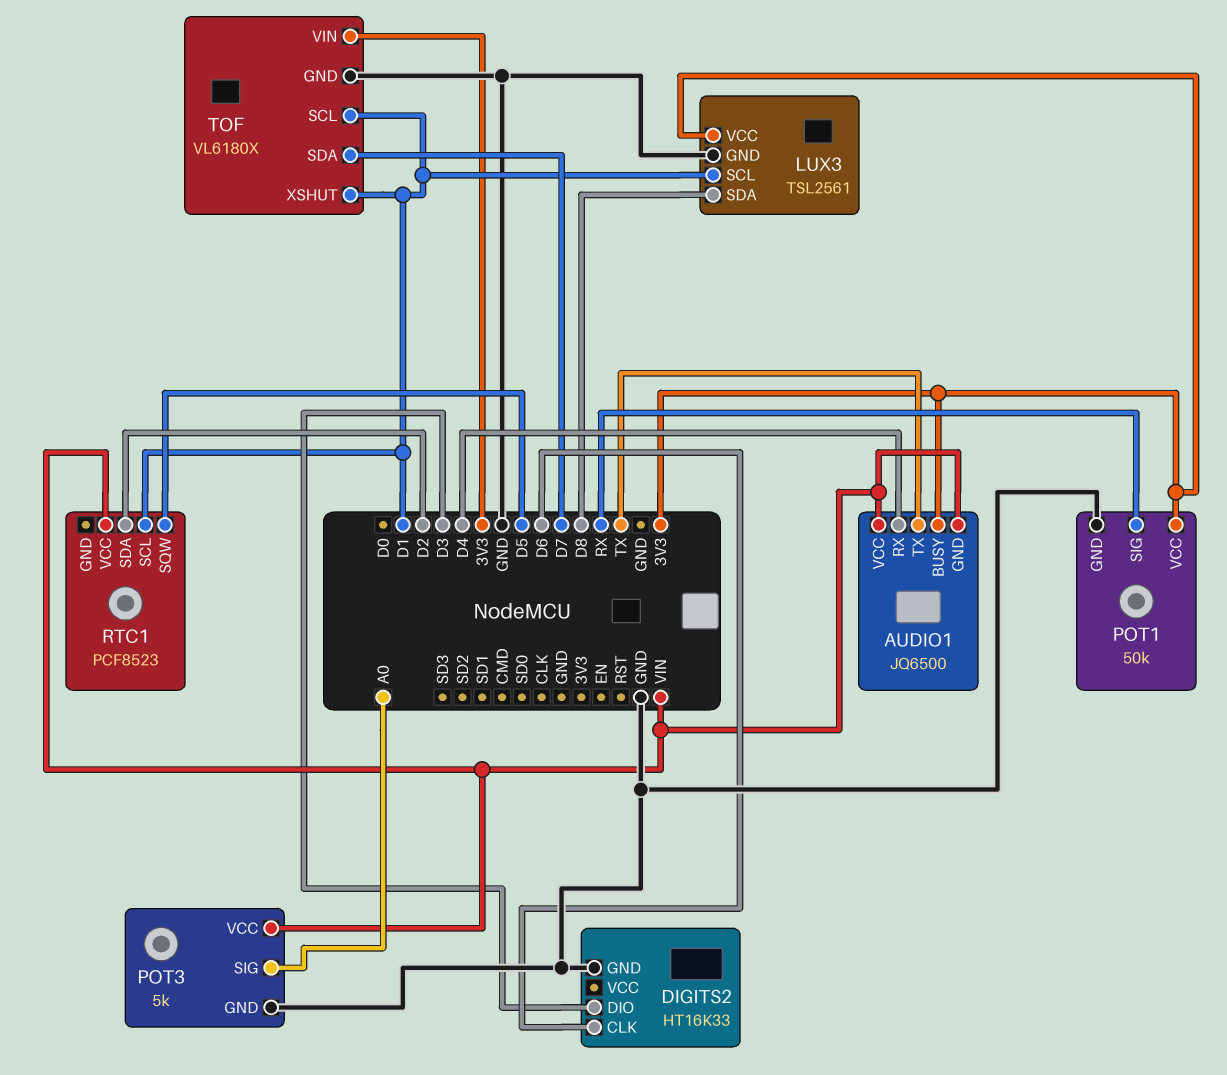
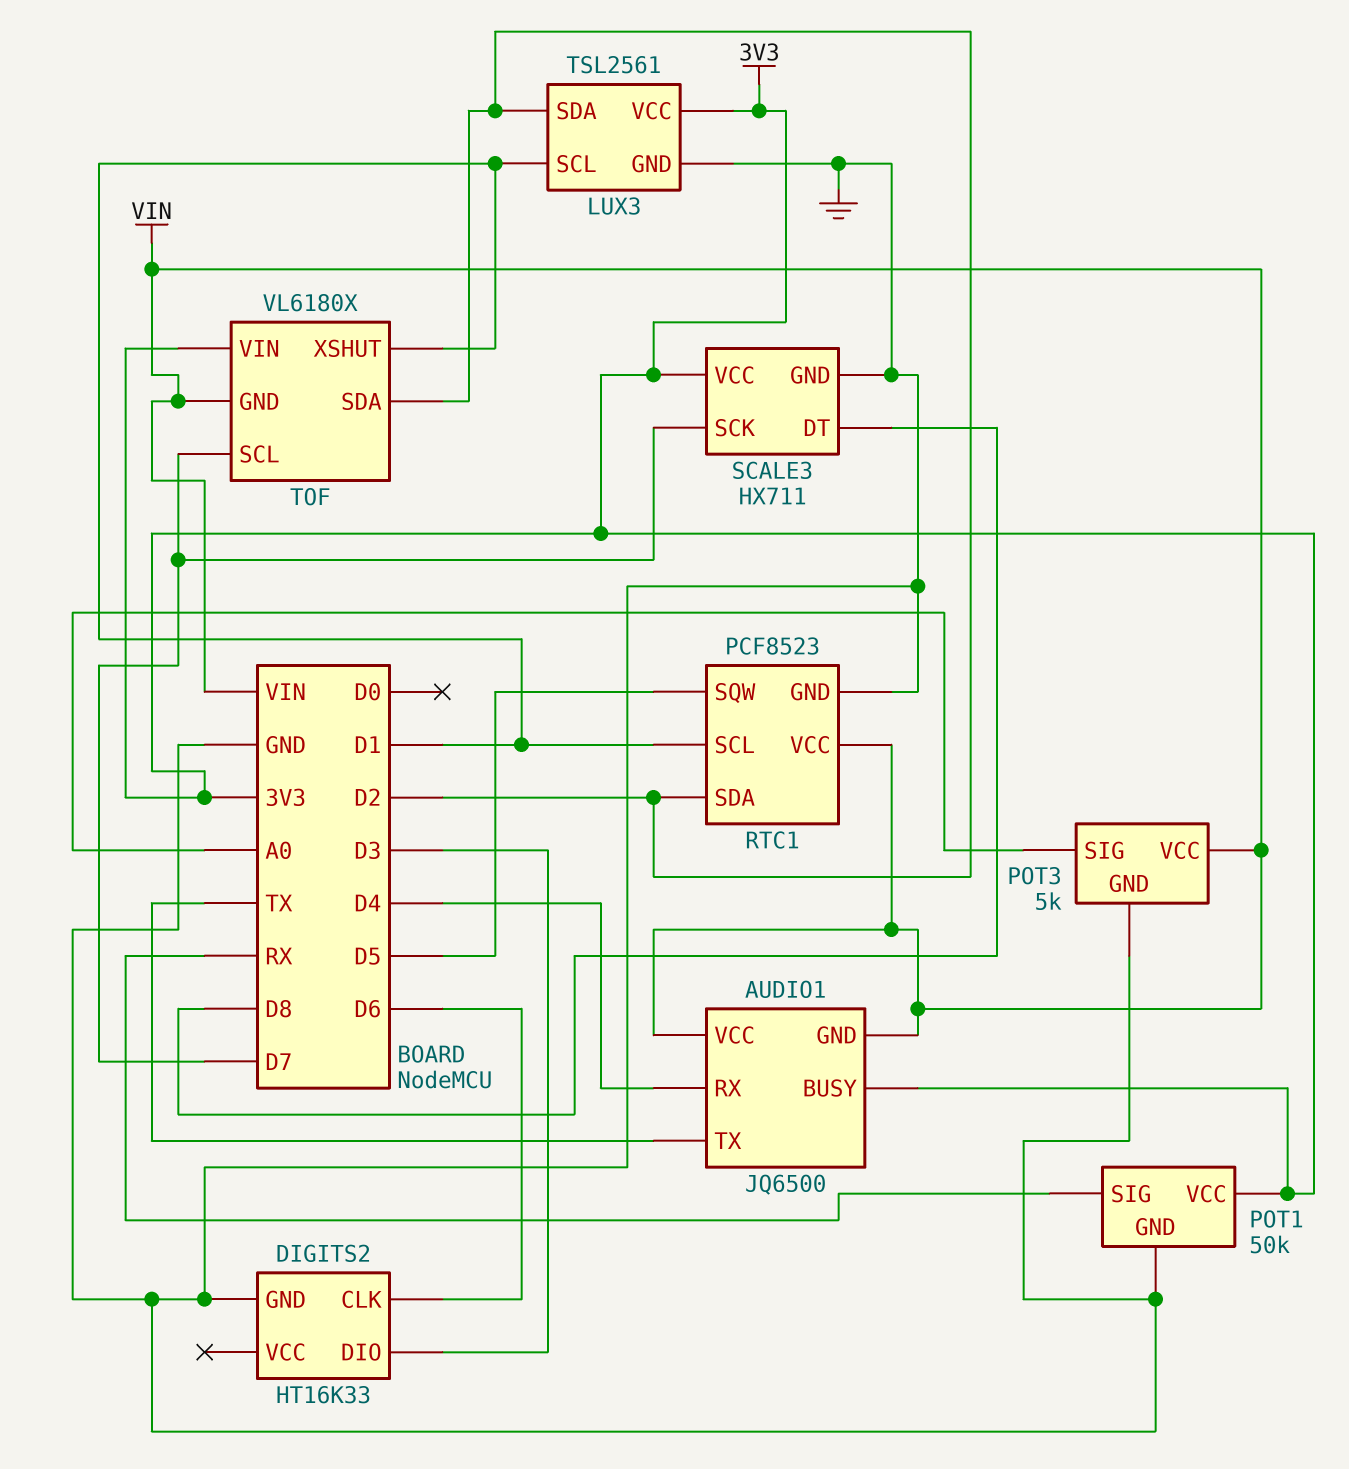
LUX3 pin SDA: D8 -> D2
RTC1 pin GND: none -> GND
SCALE3: none -> HX711
SCALE3 pin DT: none -> D8
SCALE3 pin GND: none -> GND
SCALE3 pin SCK: none -> D7
SCALE3 pin VCC: none -> 3V3
TOF pin GND: GND -> VIN
TOF pin SCL: D1 -> D7
TOF pin SDA: D7 -> D2

